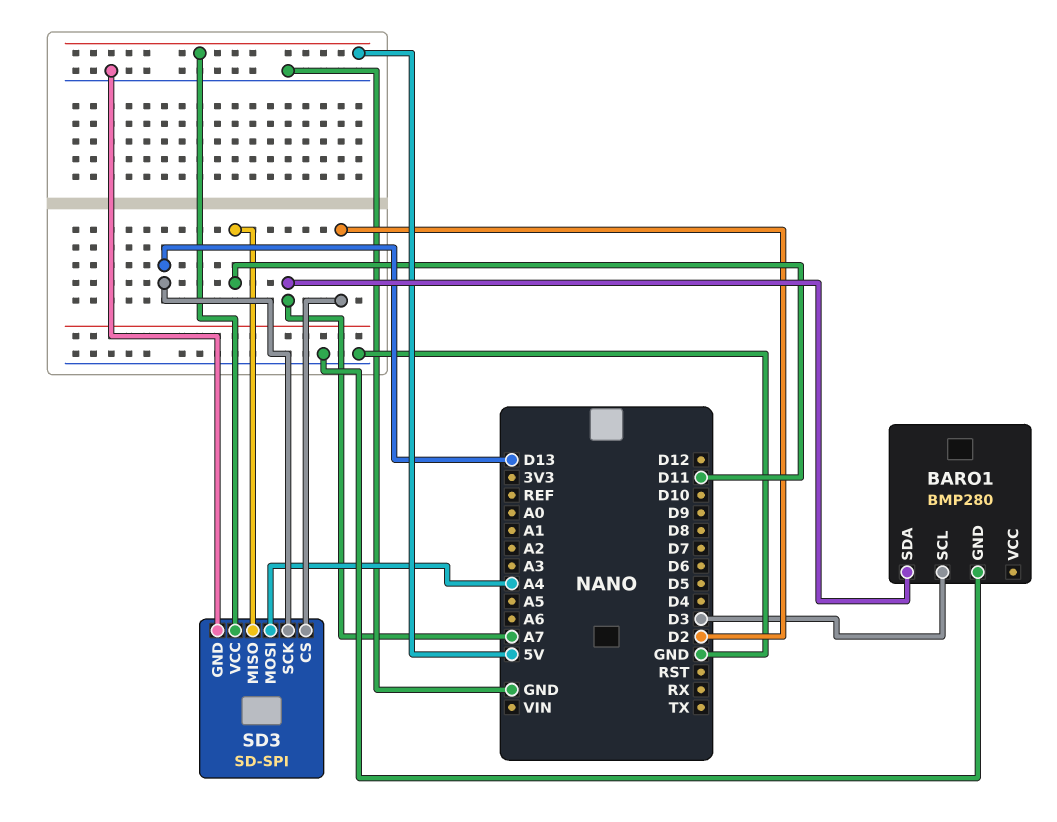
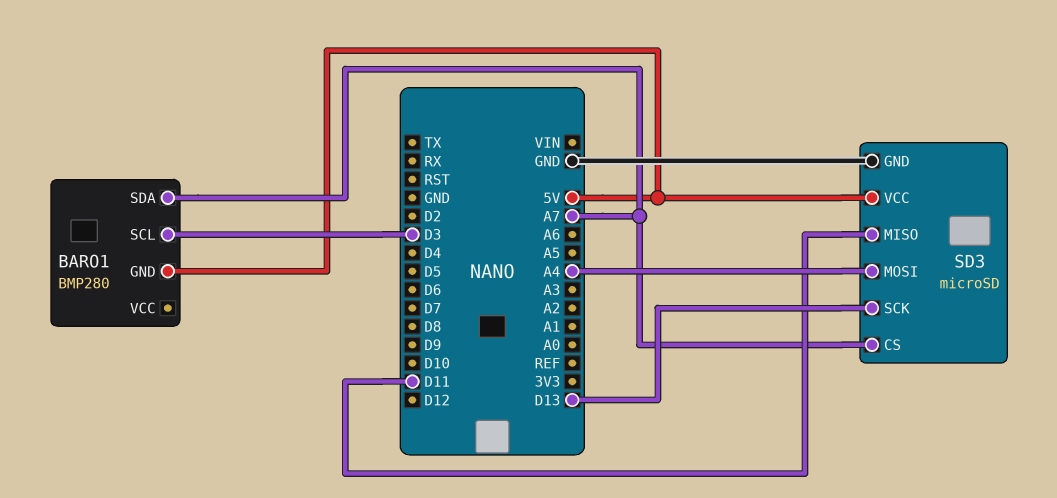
BARO1 pin GND: GND -> 5V
SD3: SD-SPI -> microSD
SD3 pin CS: D2 -> A7

